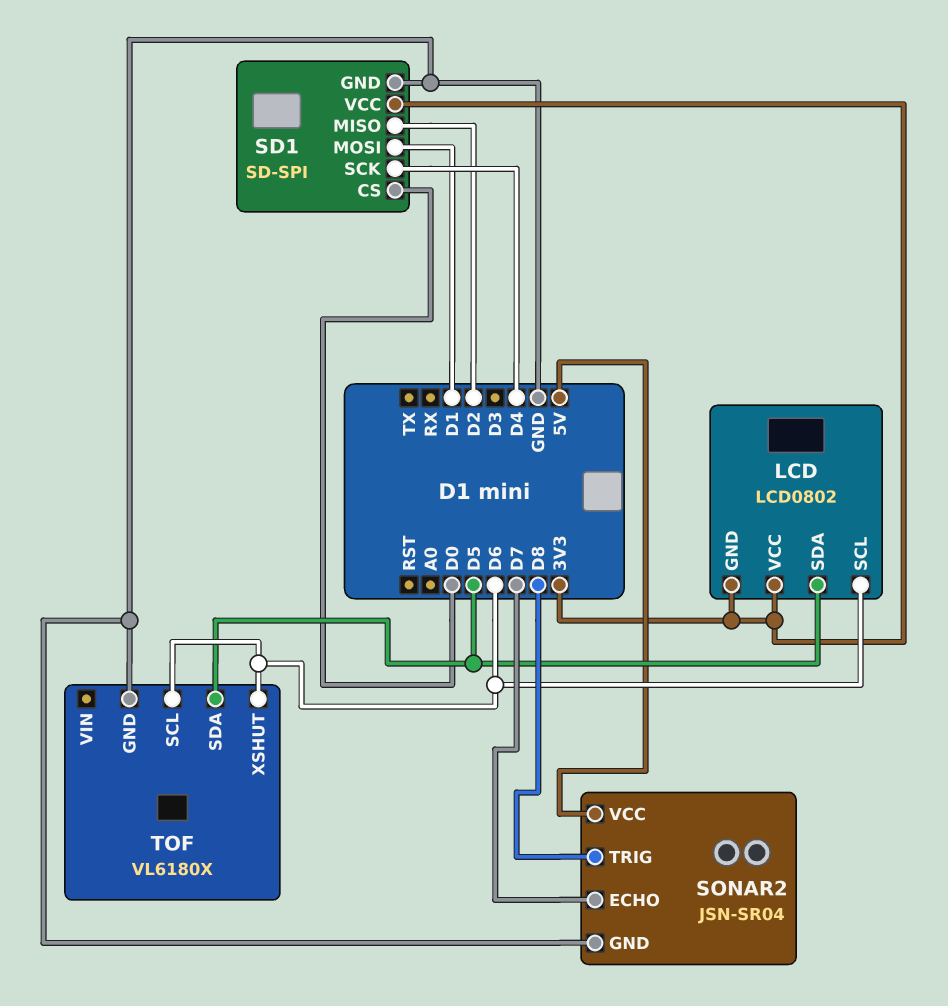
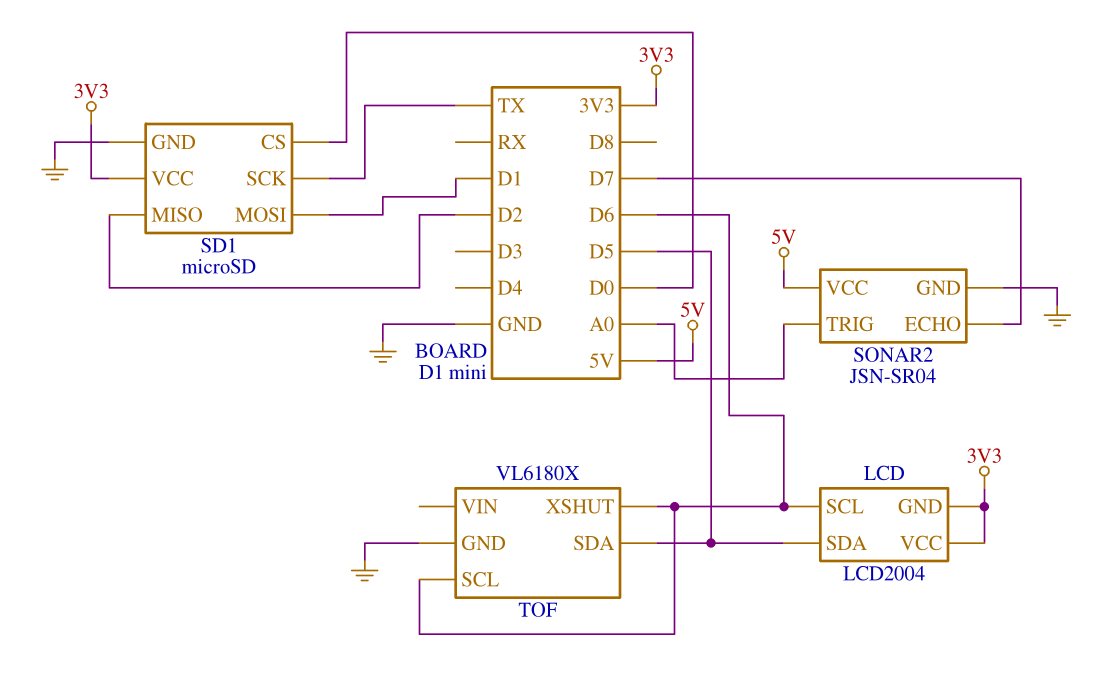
LCD: LCD0802 -> LCD2004
SD1: SD-SPI -> microSD
SD1 pin SCK: D4 -> TX
SONAR2 pin TRIG: D8 -> A0

